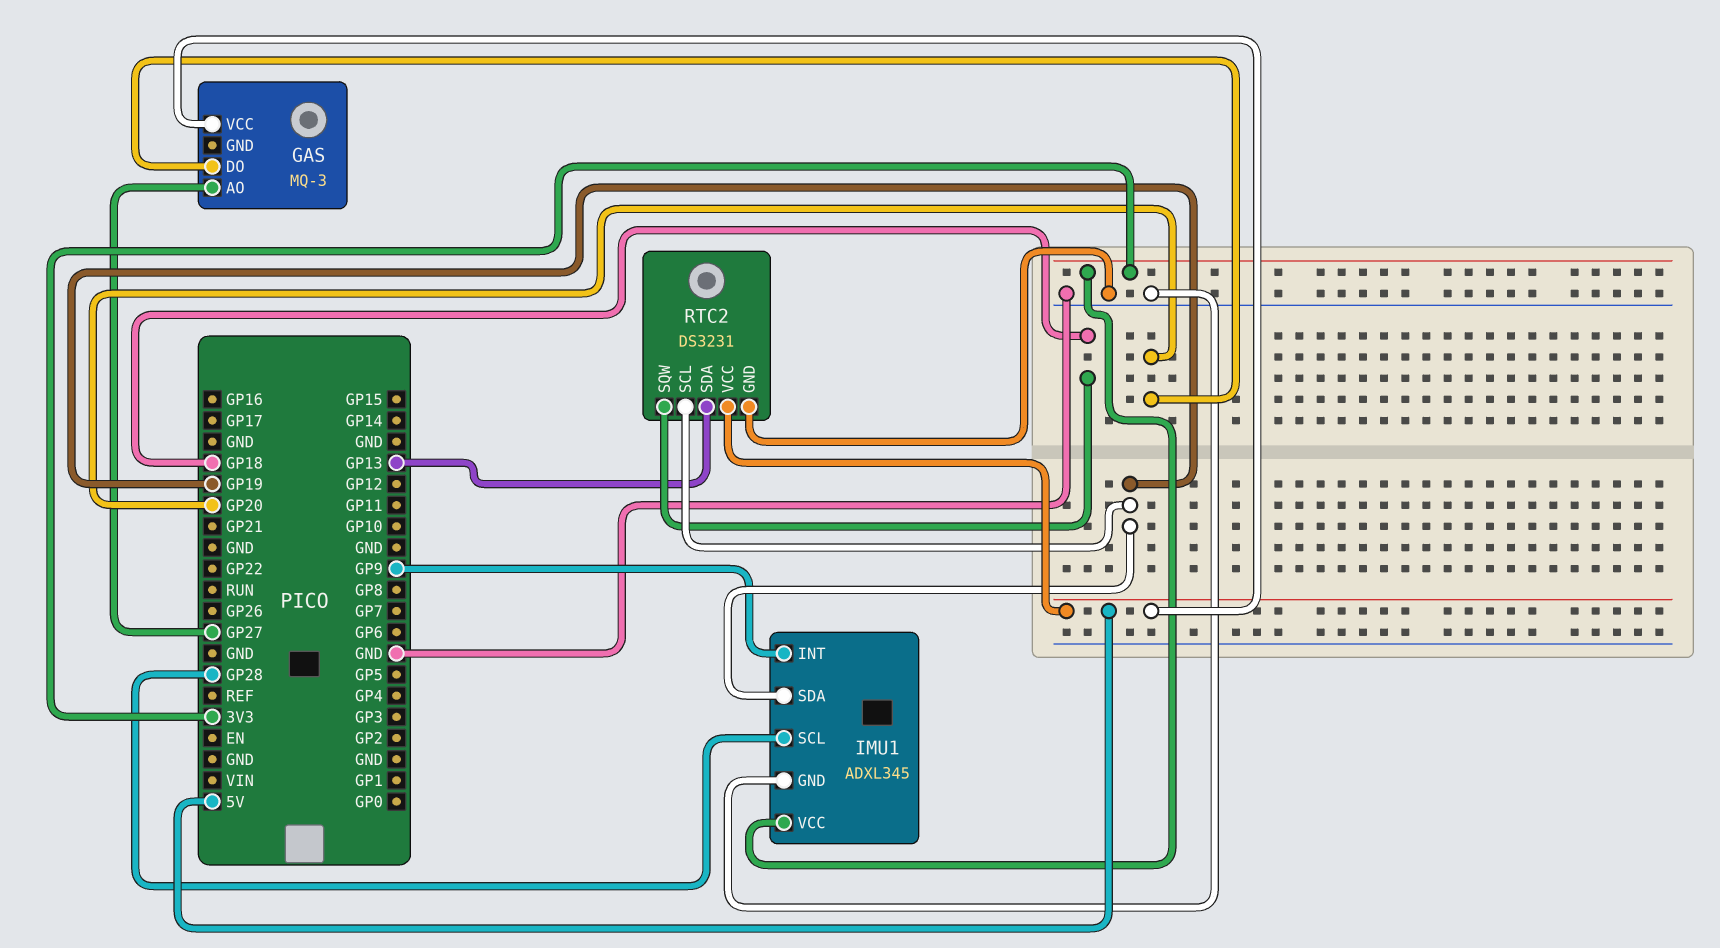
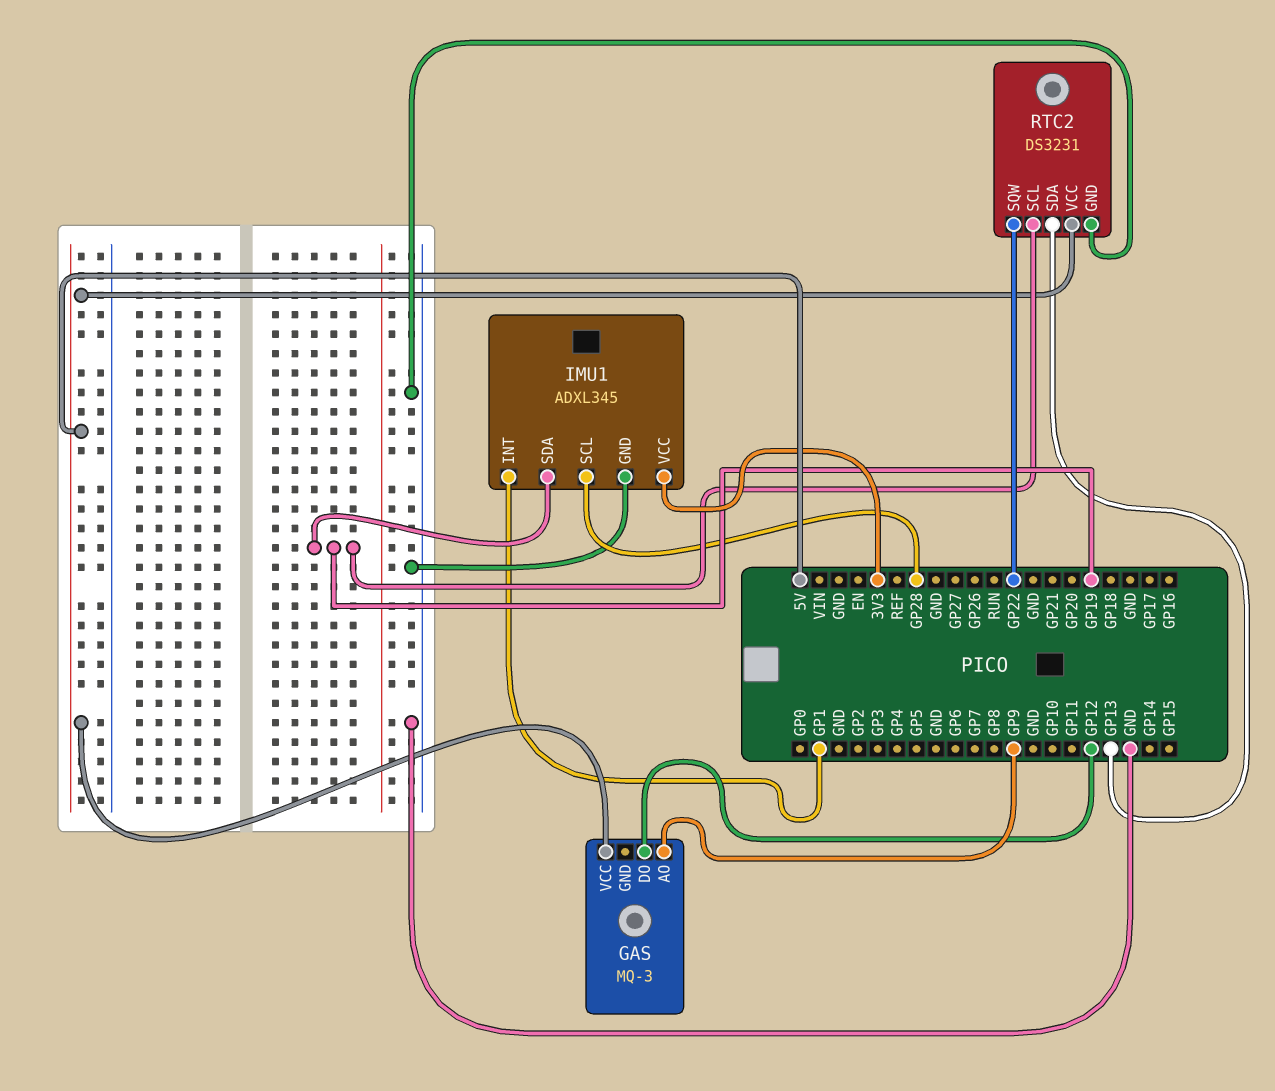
GAS pin AO: GP27 -> GP9
GAS pin DO: GP20 -> GP12
IMU1 pin INT: GP9 -> GP1
RTC2 pin SQW: GP18 -> GP22

